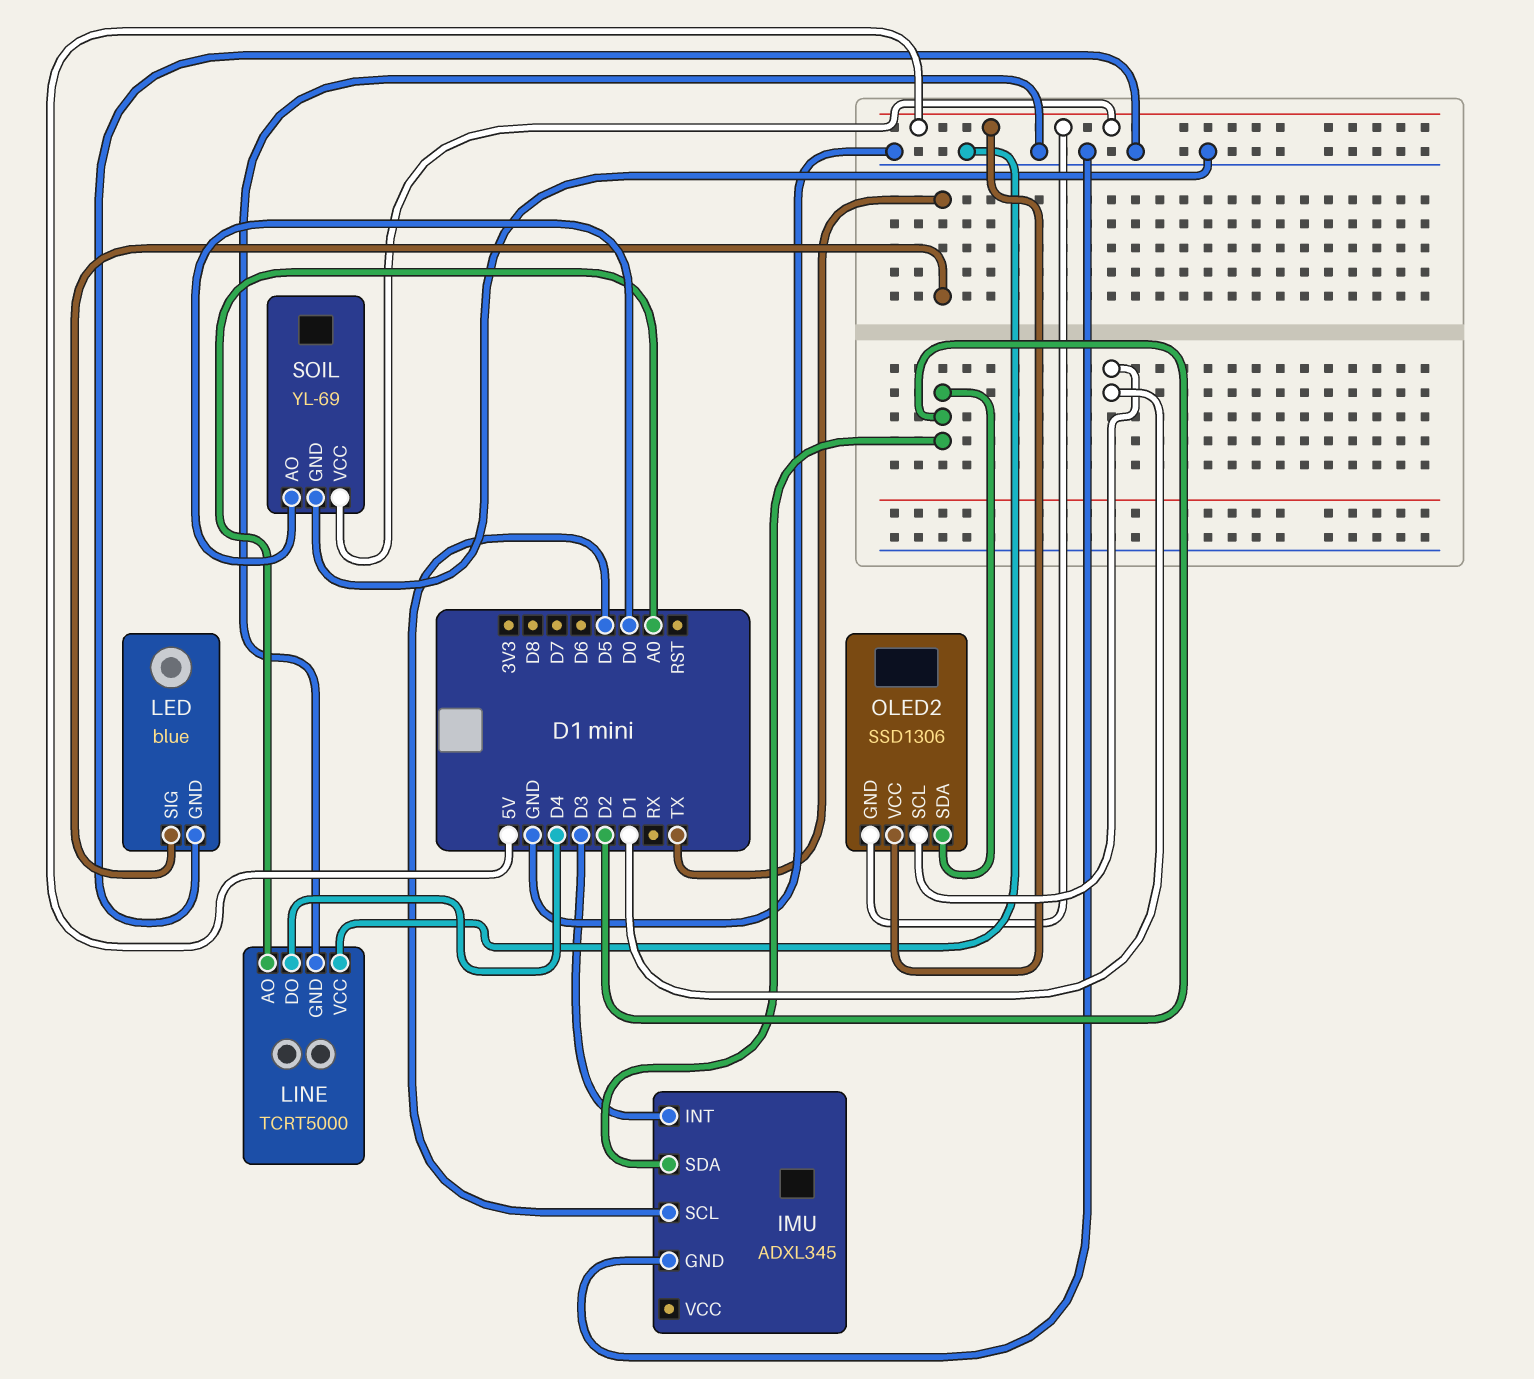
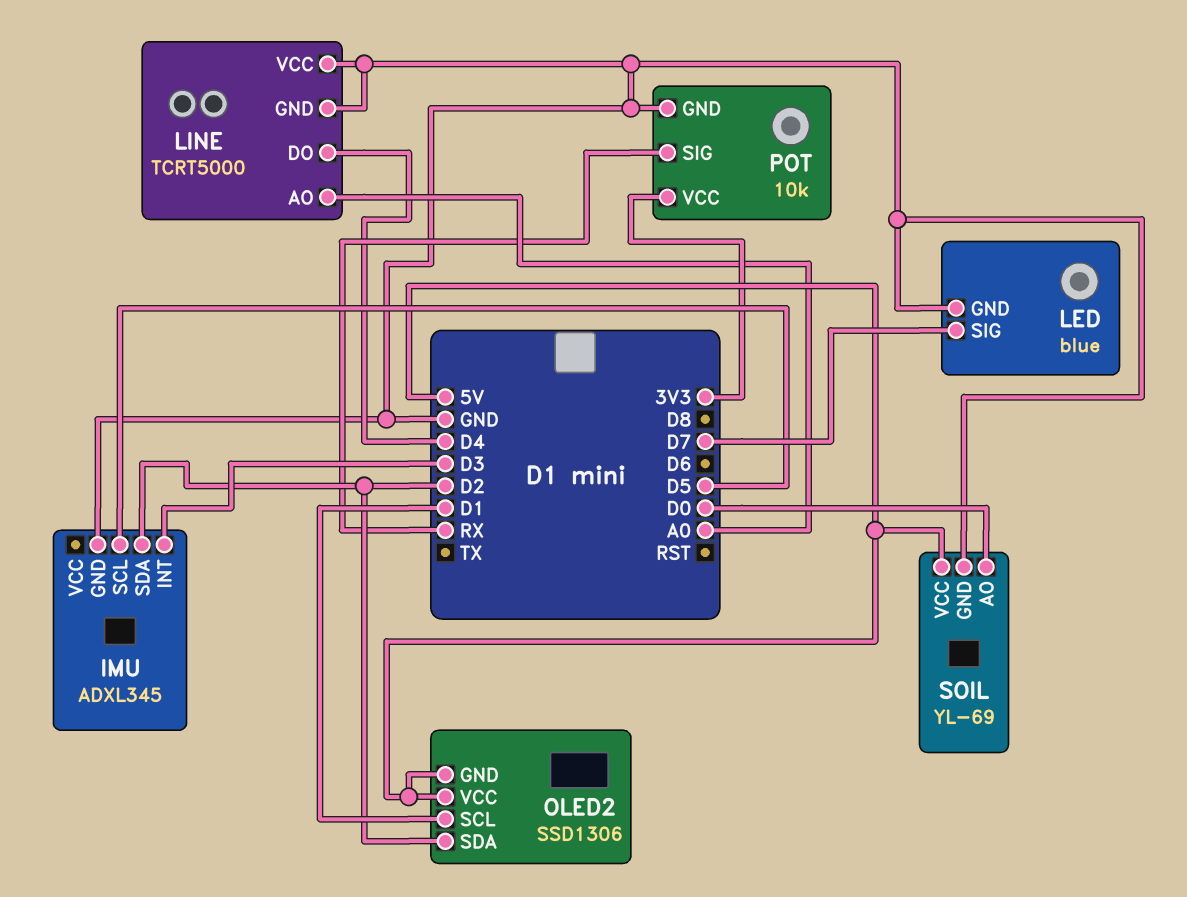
LED pin SIG: TX -> D7
POT: none -> 10k
POT pin GND: none -> GND
POT pin SIG: none -> RX
POT pin VCC: none -> 3V3

